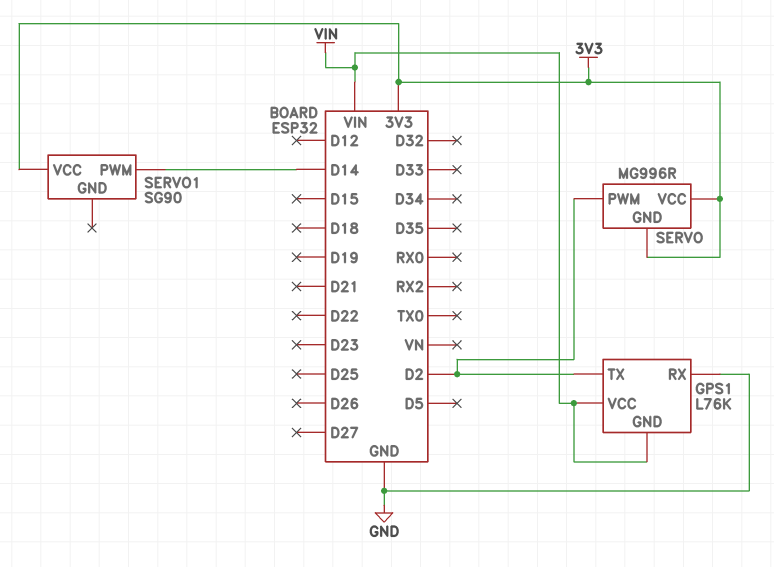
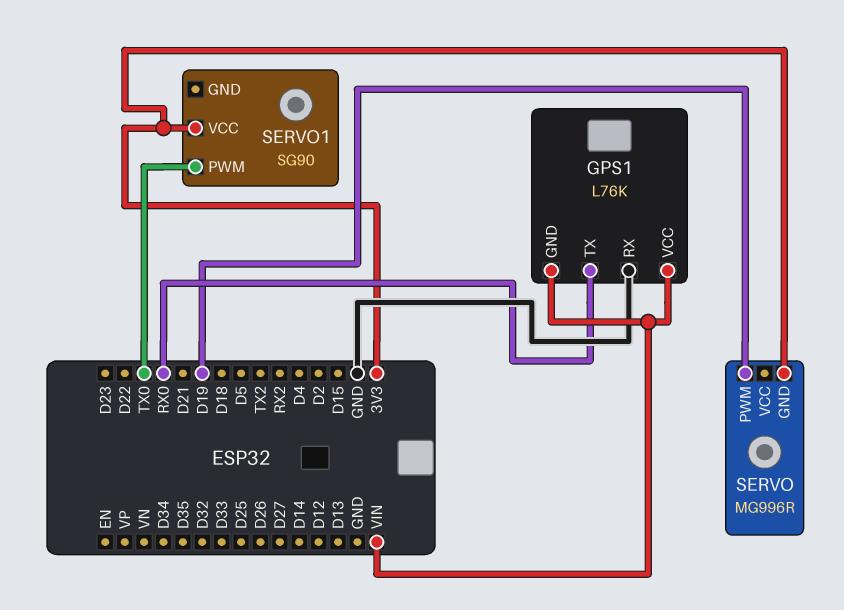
GPS1 pin TX: D2 -> RX0
SERVO pin PWM: D2 -> D19
SERVO pin VCC: 3V3 -> none
SERVO1 pin PWM: D14 -> TX0

